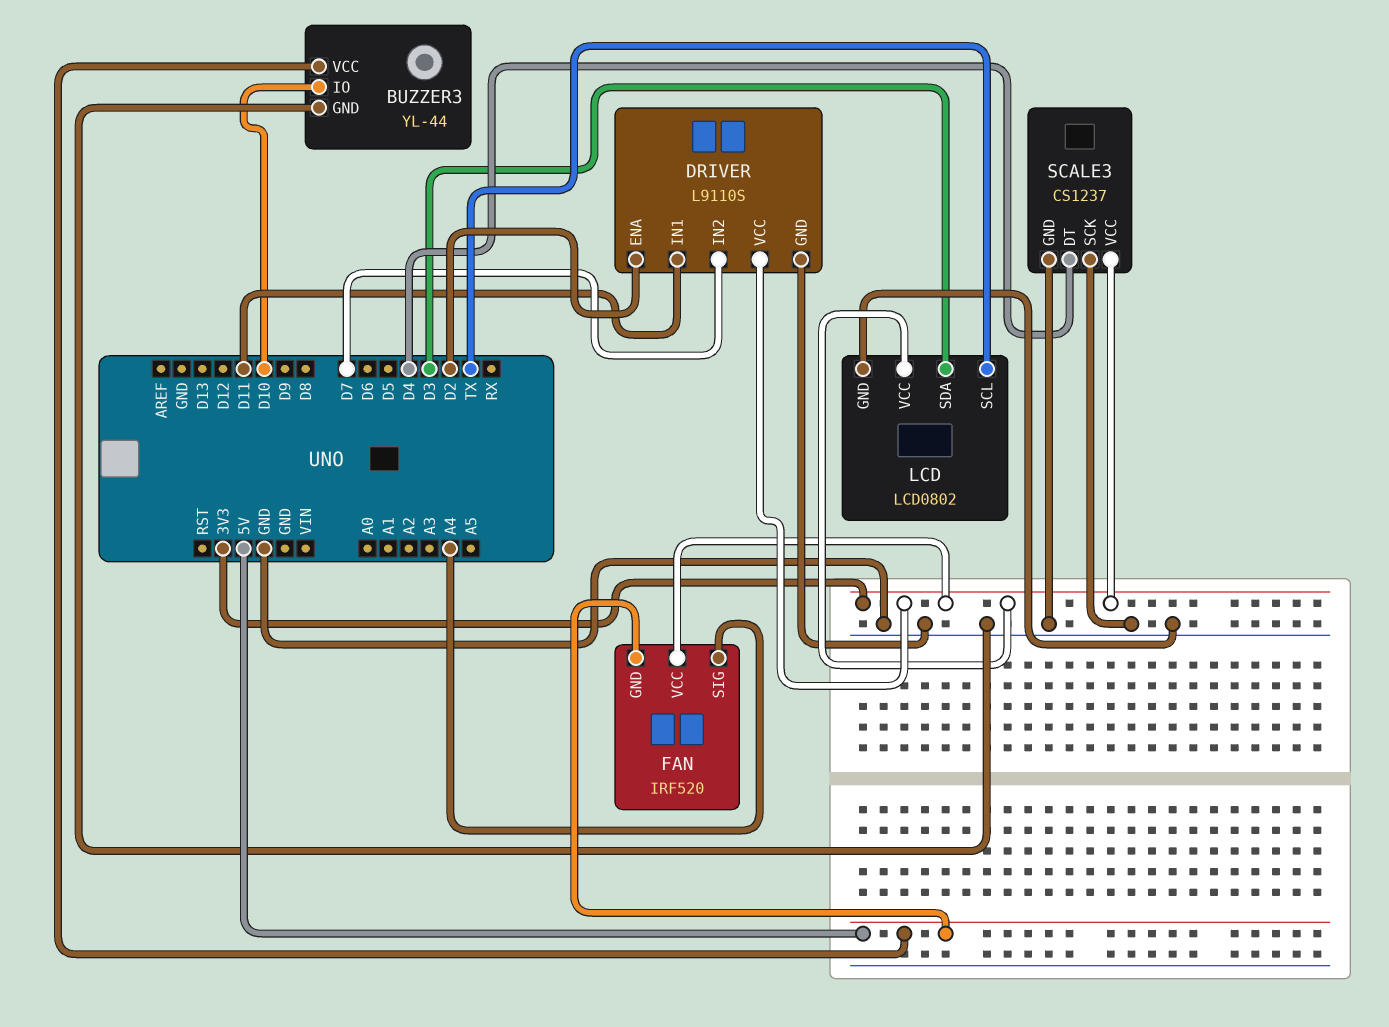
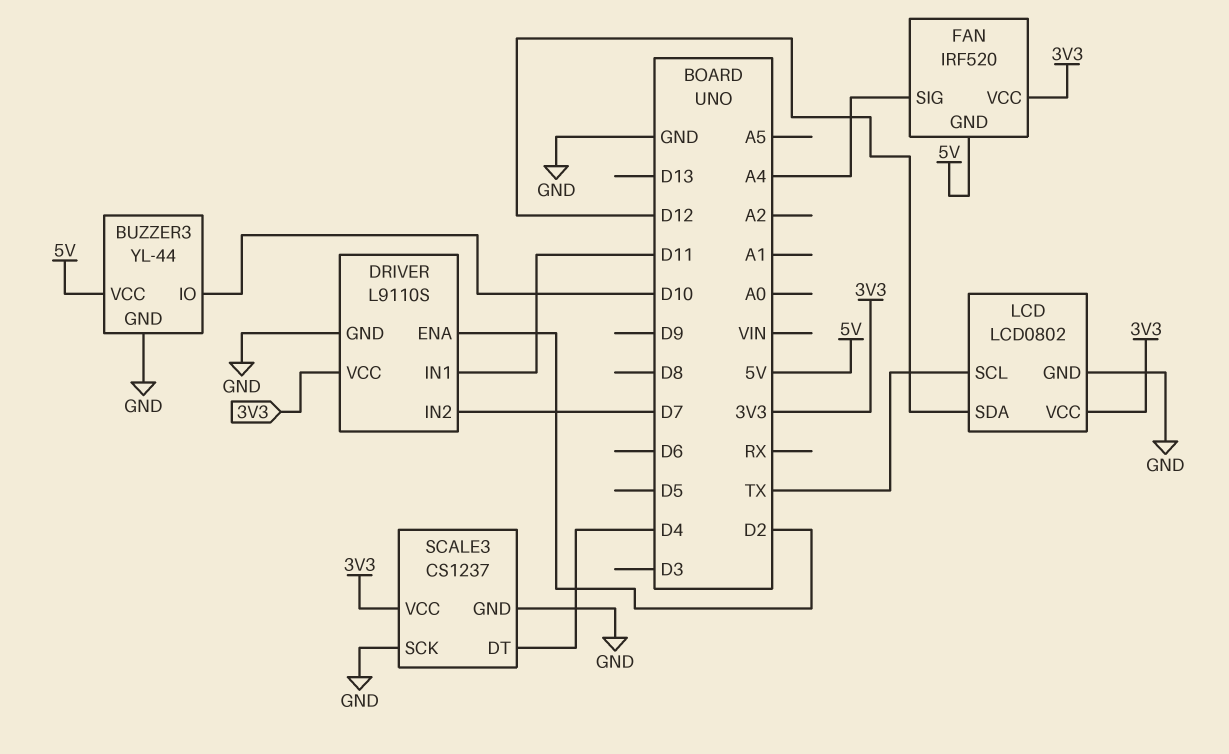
LCD pin SDA: D3 -> D12

